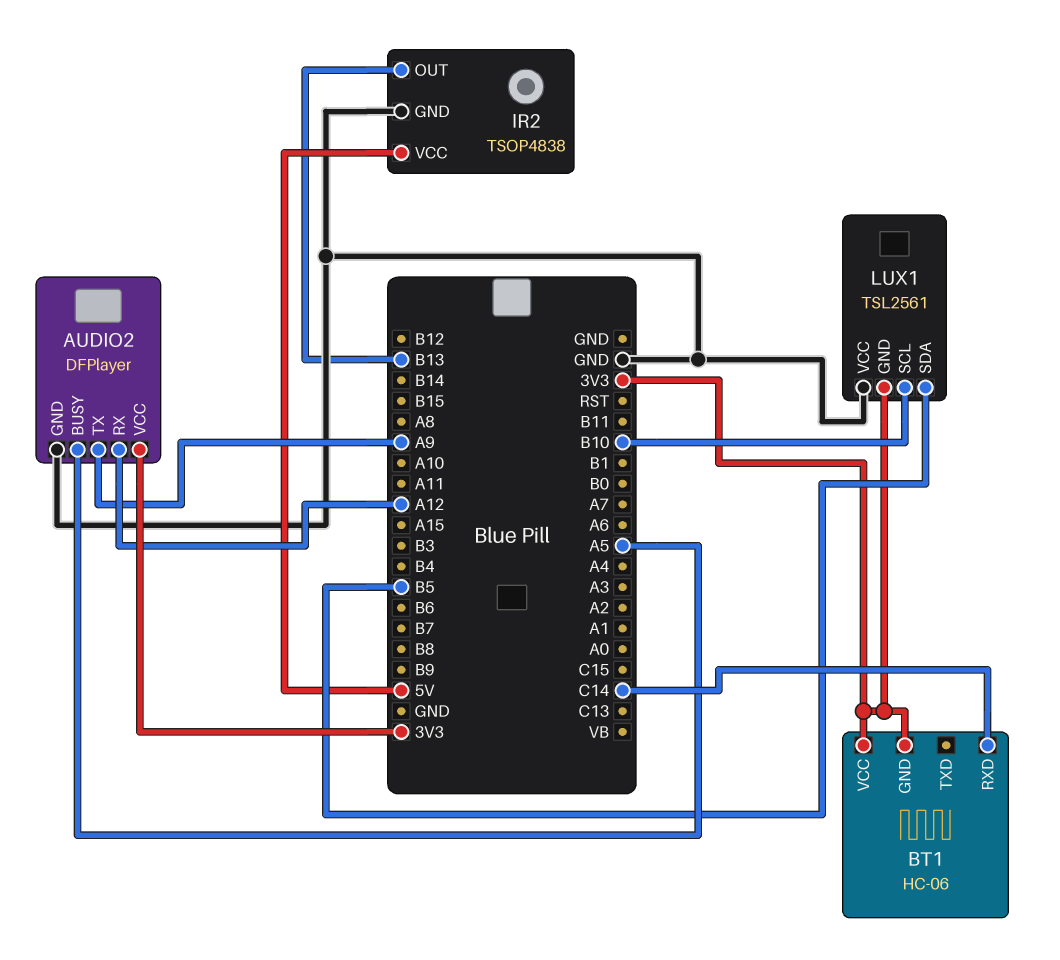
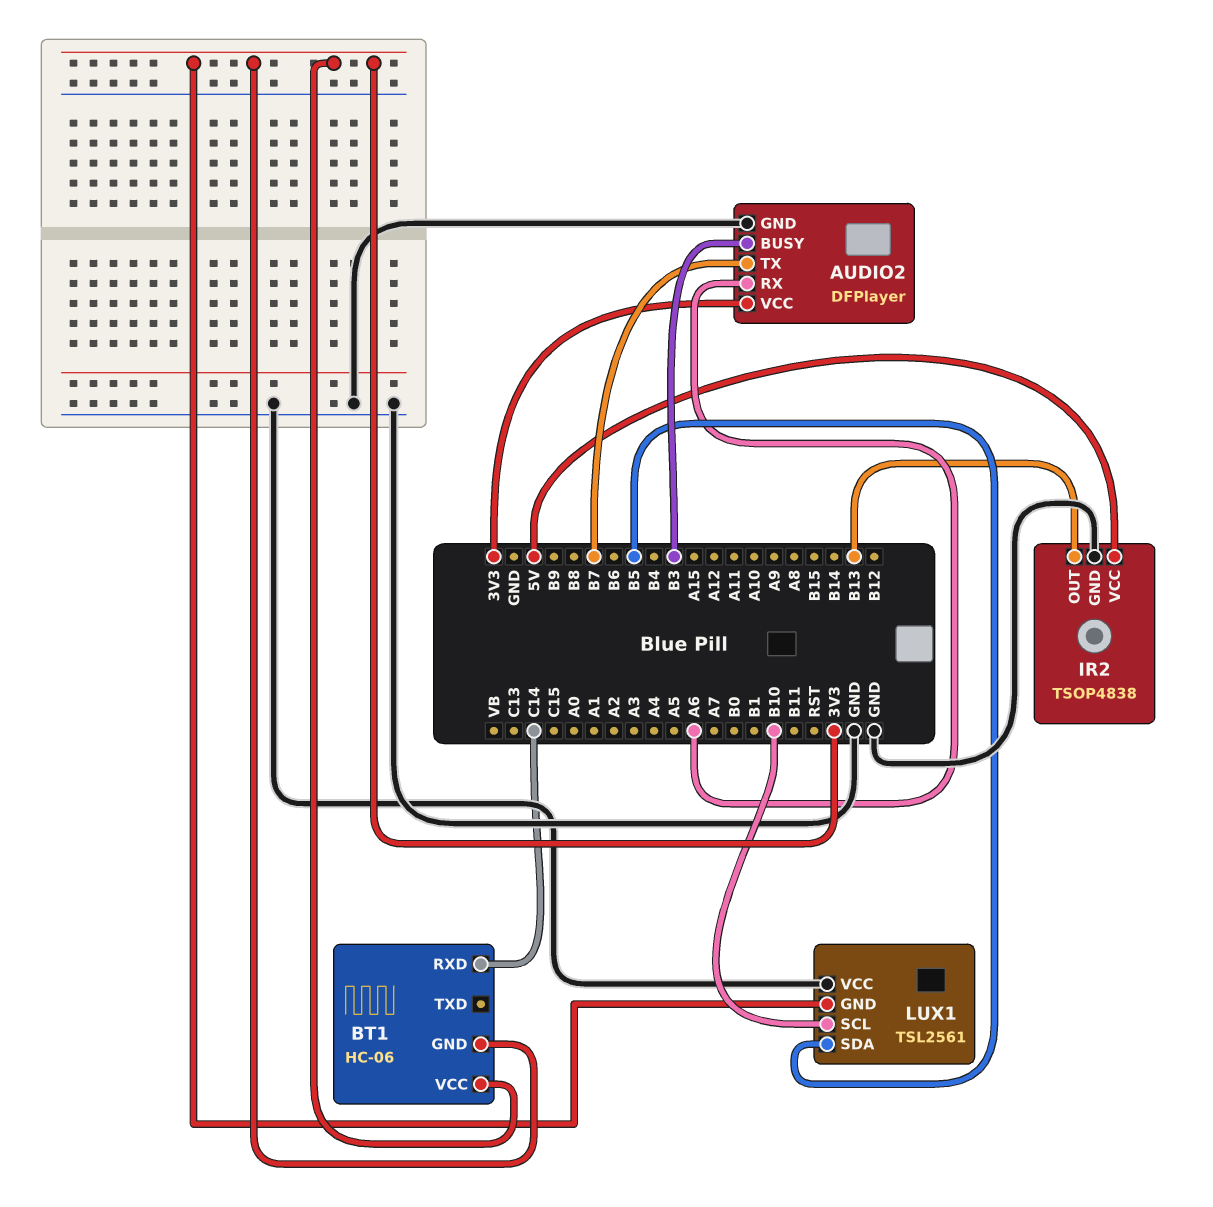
AUDIO2 pin BUSY: A5 -> B3
AUDIO2 pin RX: A12 -> A6
AUDIO2 pin TX: A9 -> B7

